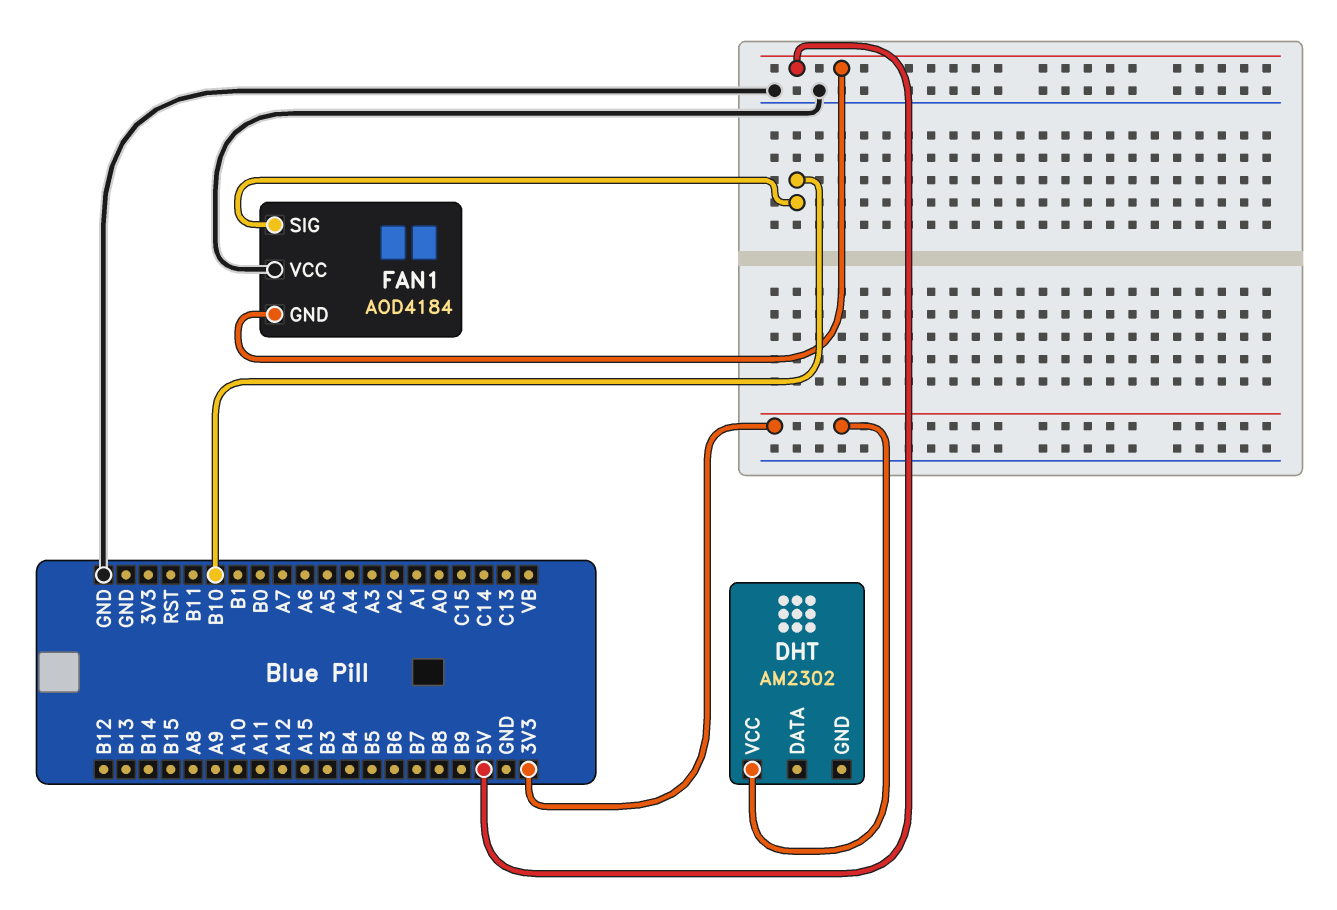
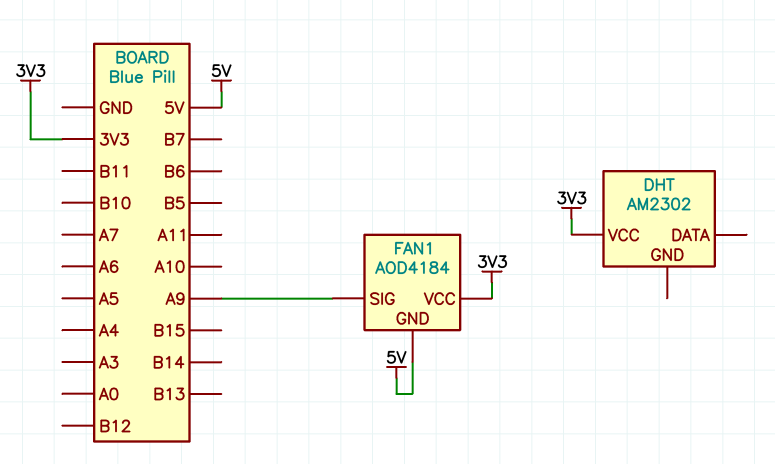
FAN1 pin SIG: B10 -> A9
FAN1 pin VCC: GND -> 3V3

